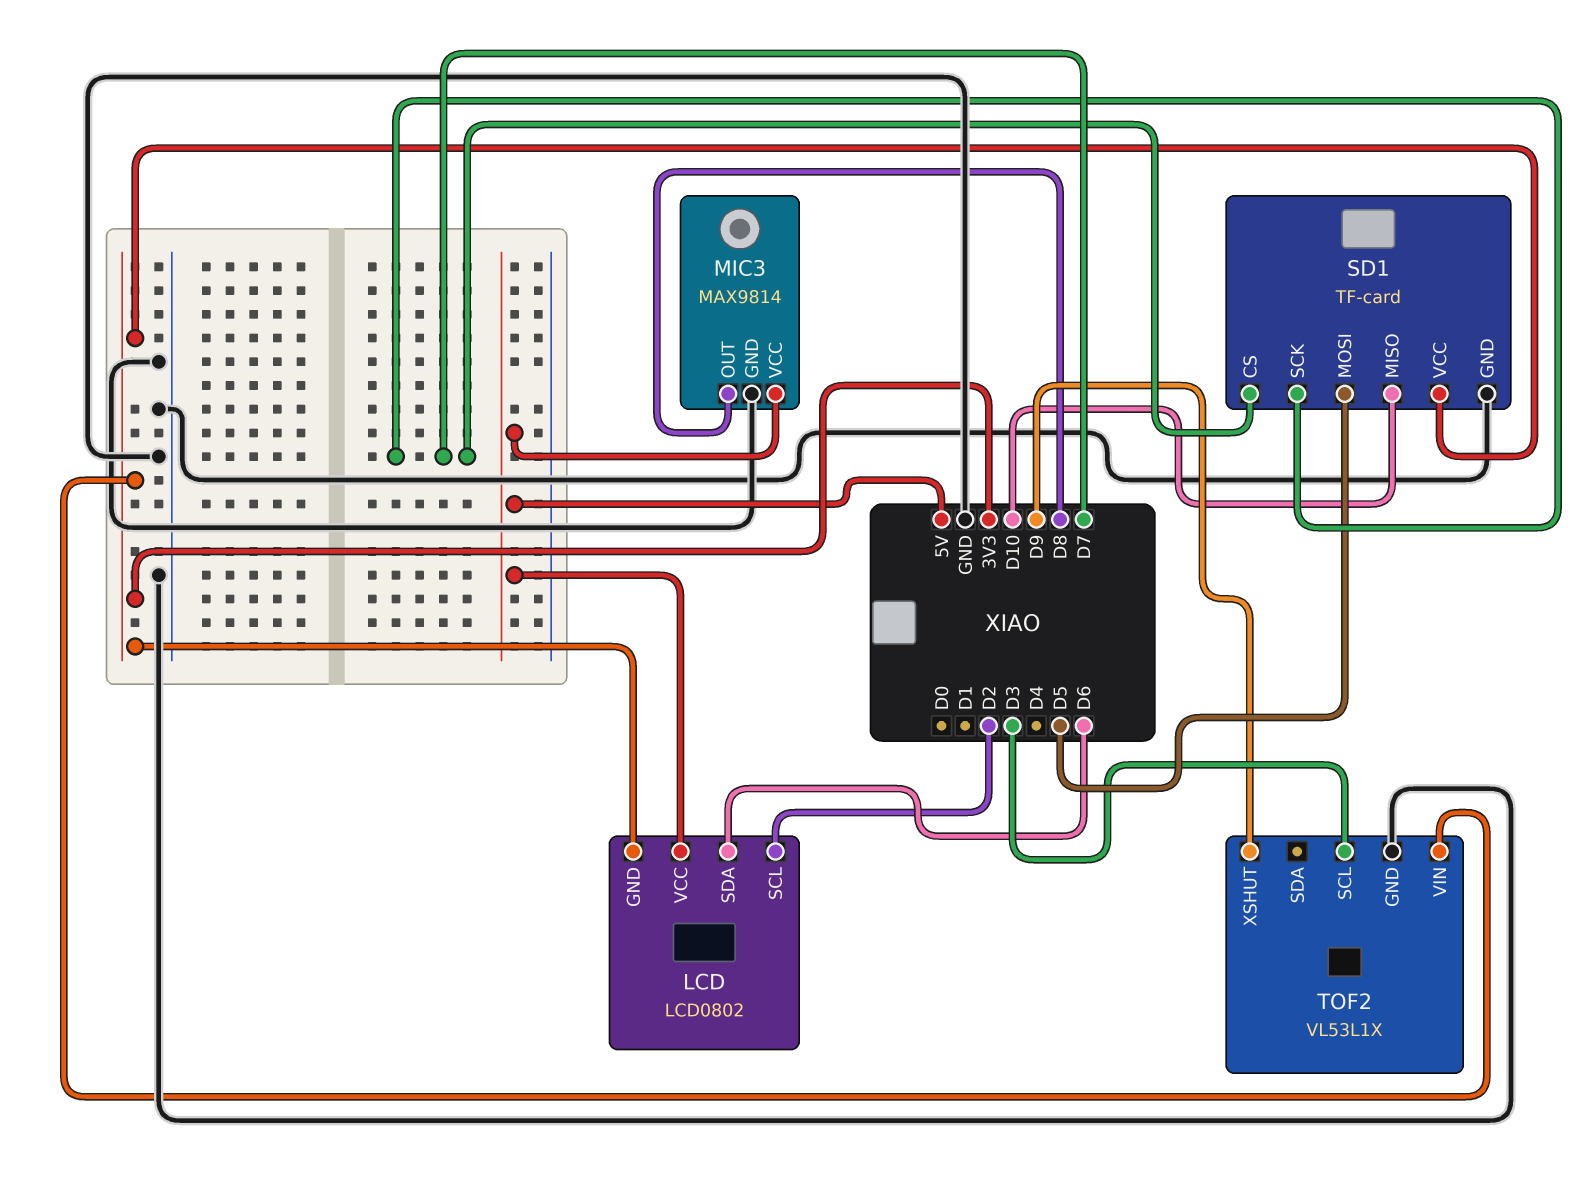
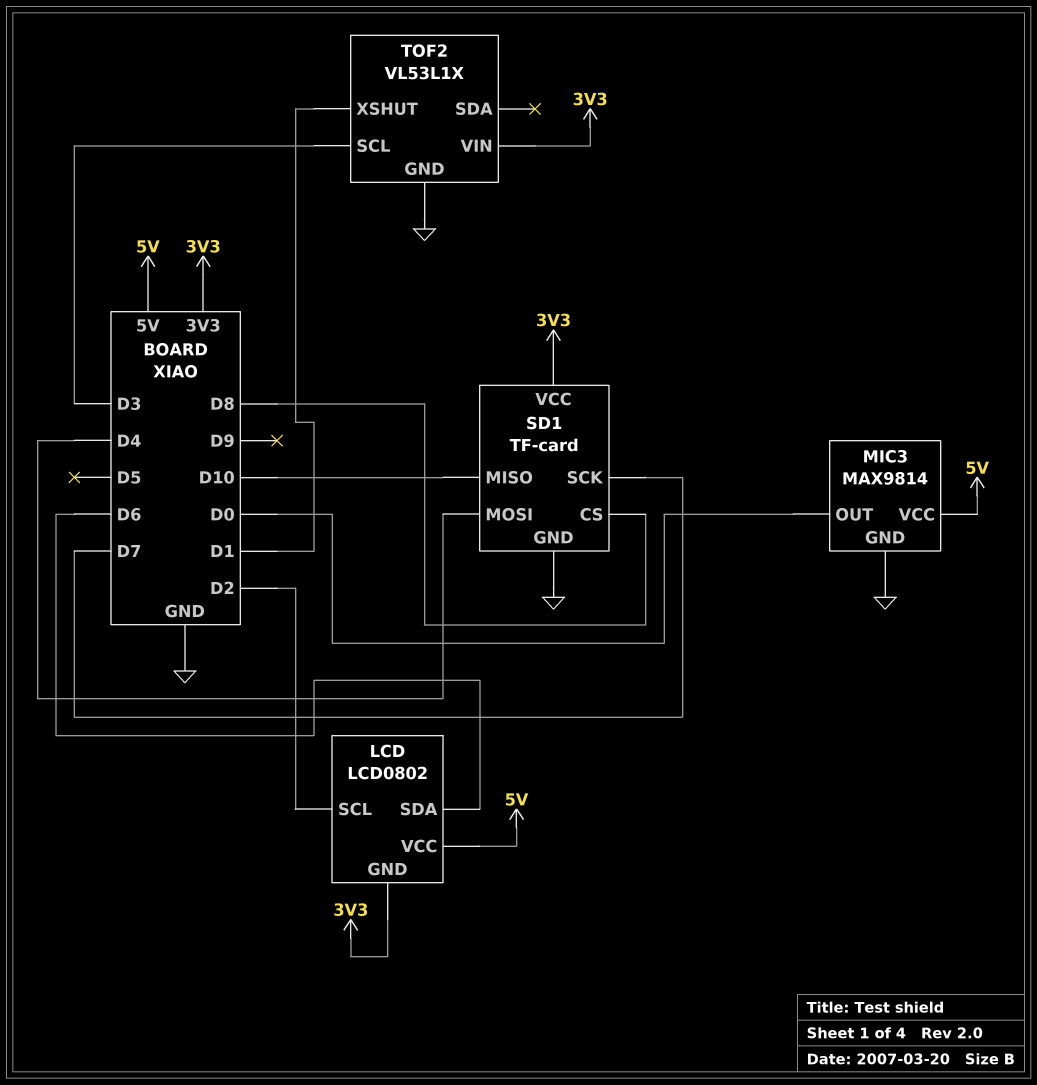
MIC3 pin OUT: D8 -> D0
SD1 pin CS: D7 -> D8
SD1 pin MOSI: D5 -> D4
TOF2 pin XSHUT: D9 -> D1

